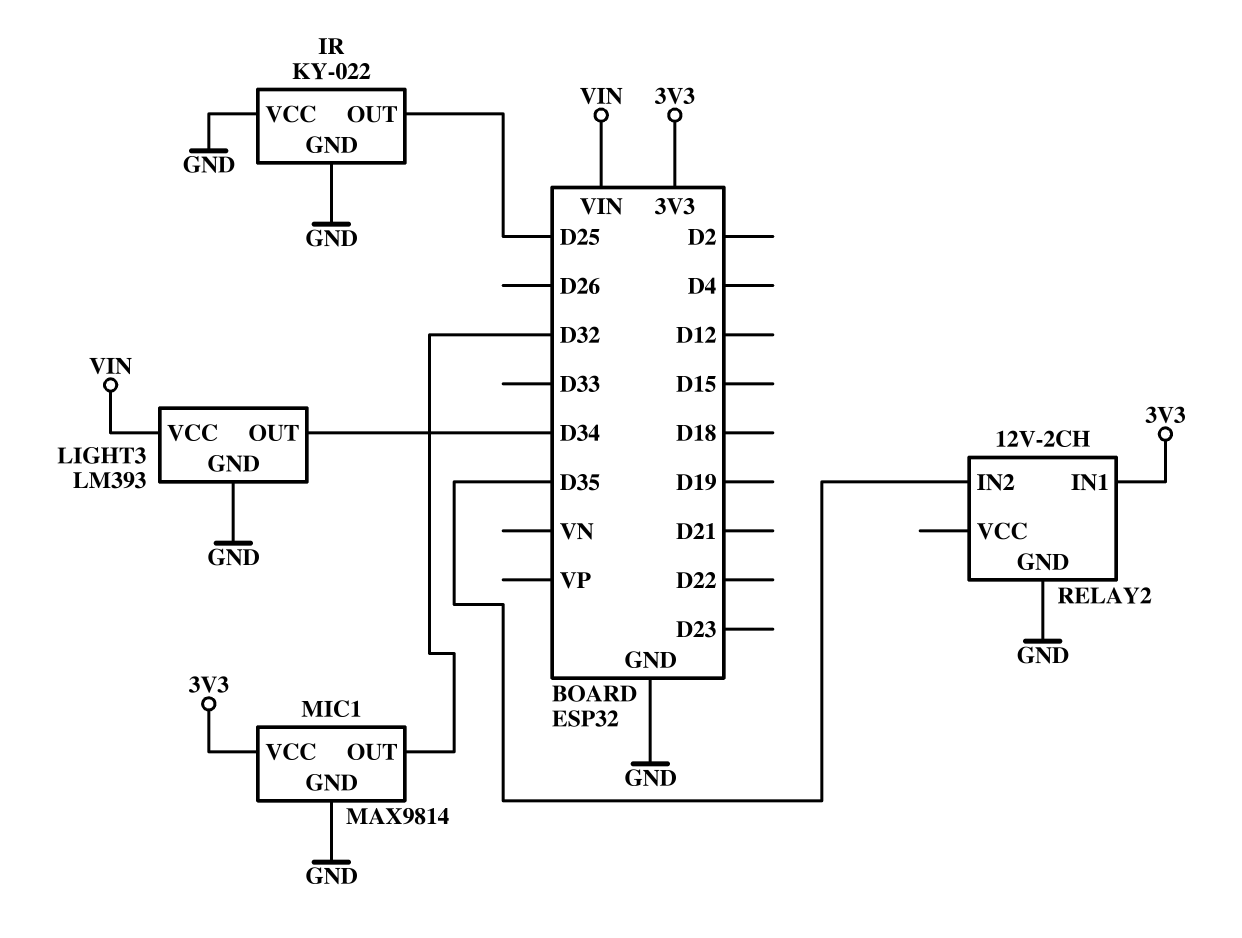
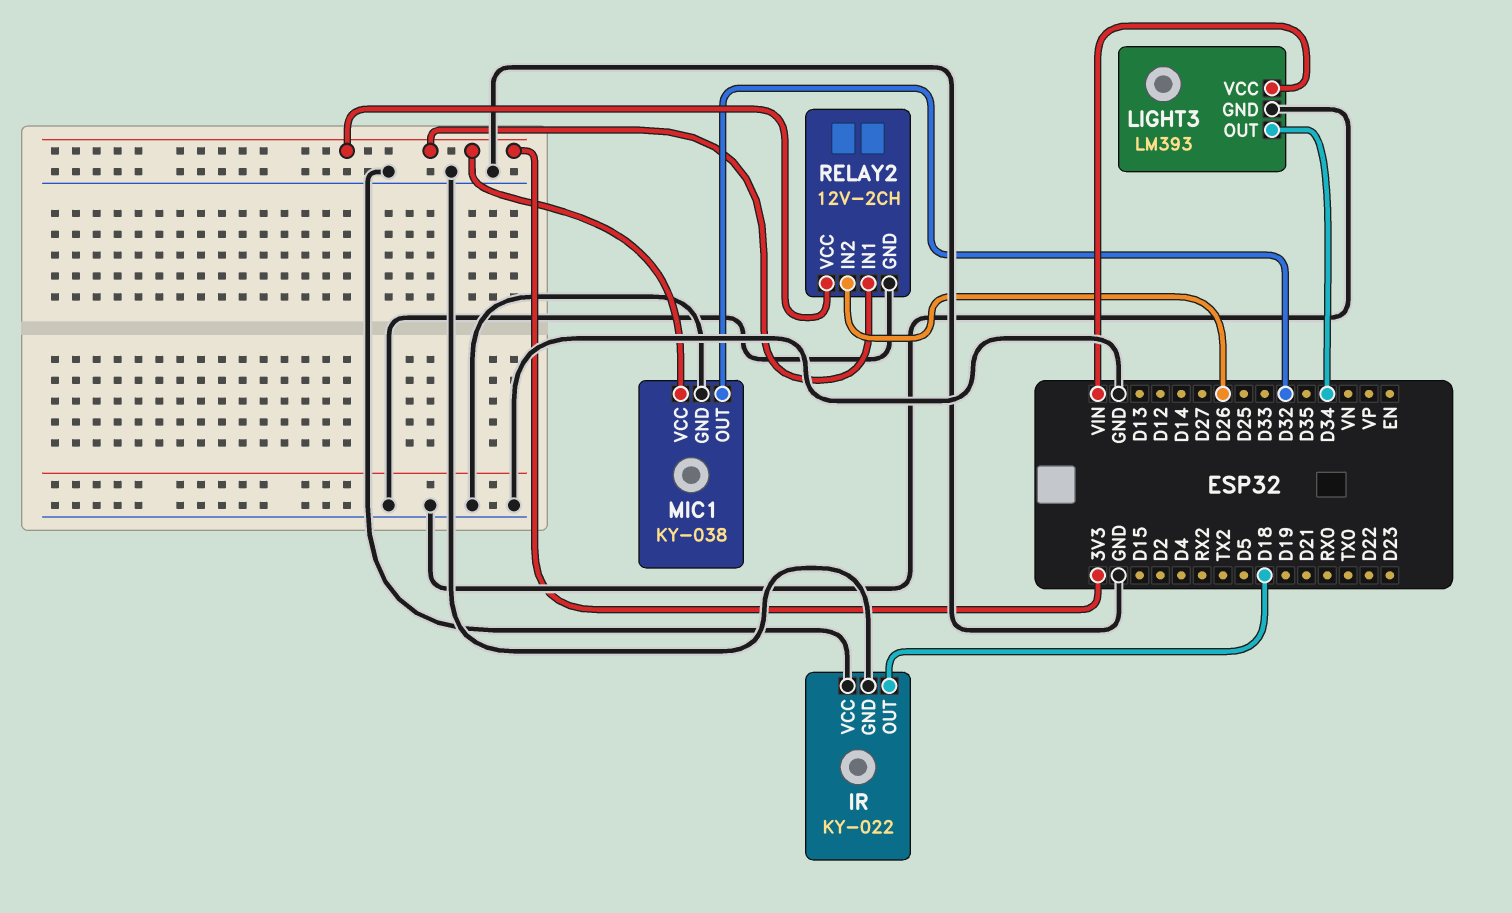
IR pin OUT: D25 -> D18
MIC1: MAX9814 -> KY-038
RELAY2 pin IN2: D35 -> D26
RELAY2 pin VCC: none -> 3V3

